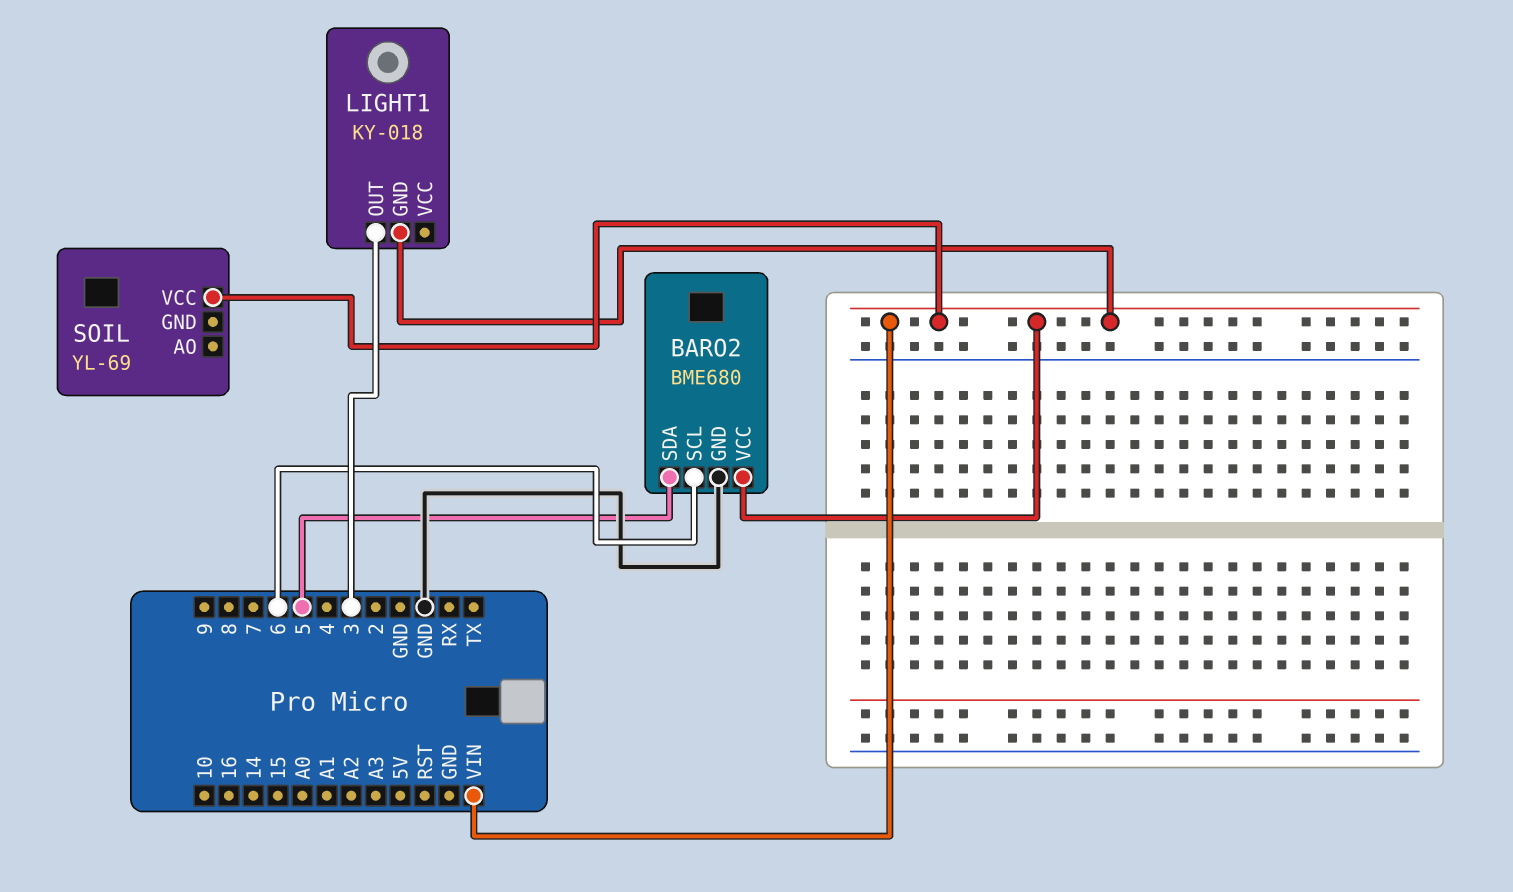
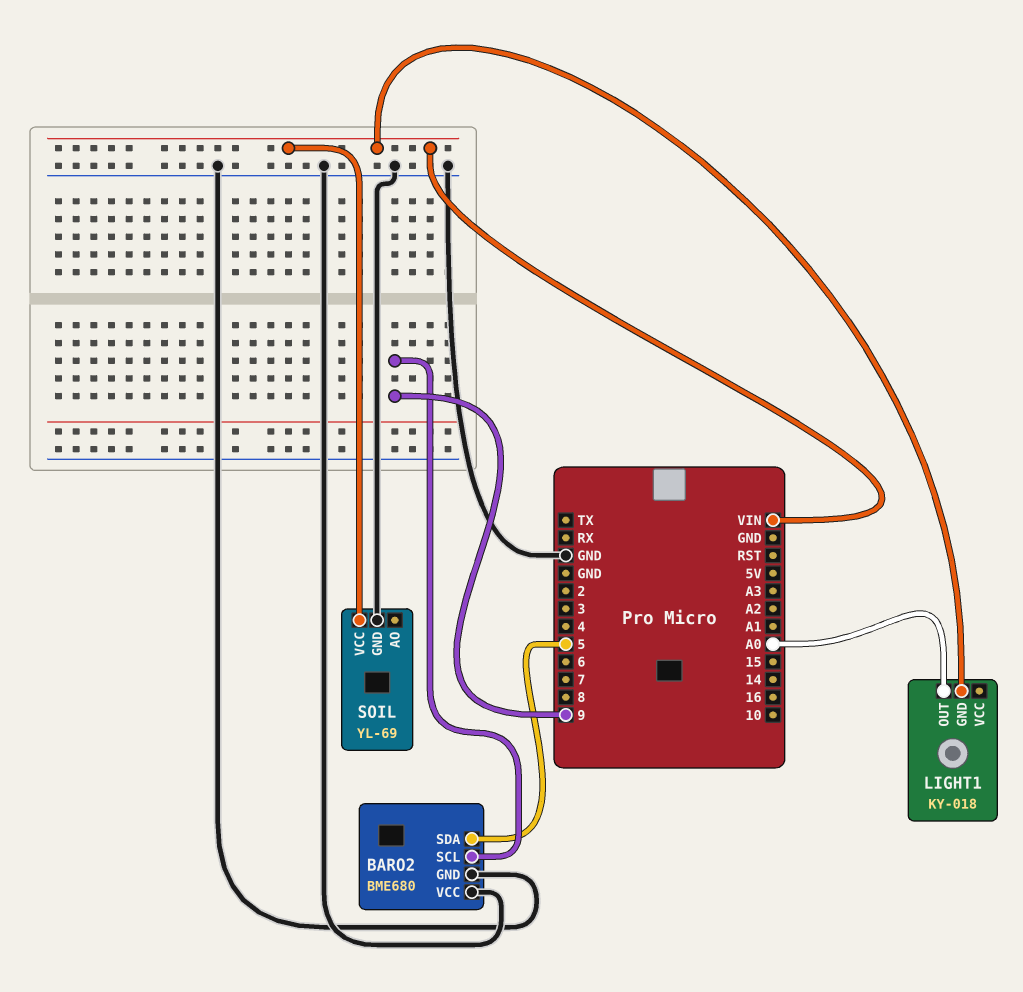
BARO2 pin SCL: 6 -> 9
BARO2 pin VCC: VIN -> GND
LIGHT1 pin OUT: 3 -> A0
SOIL pin GND: none -> GND

